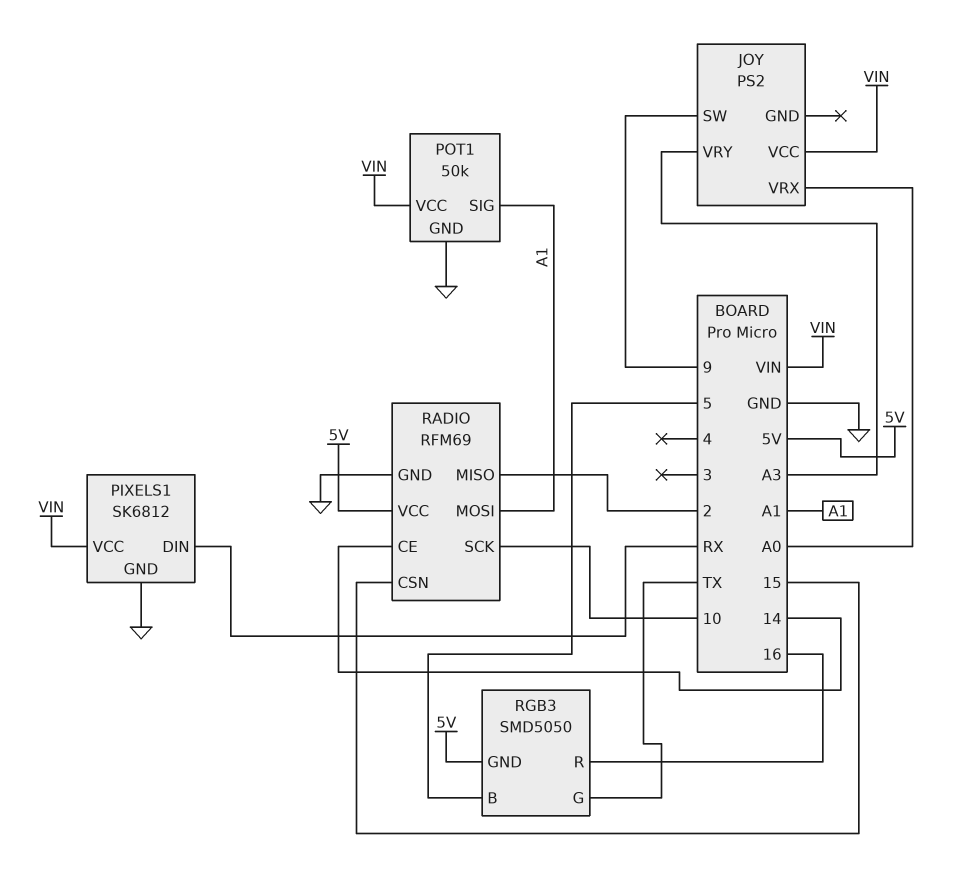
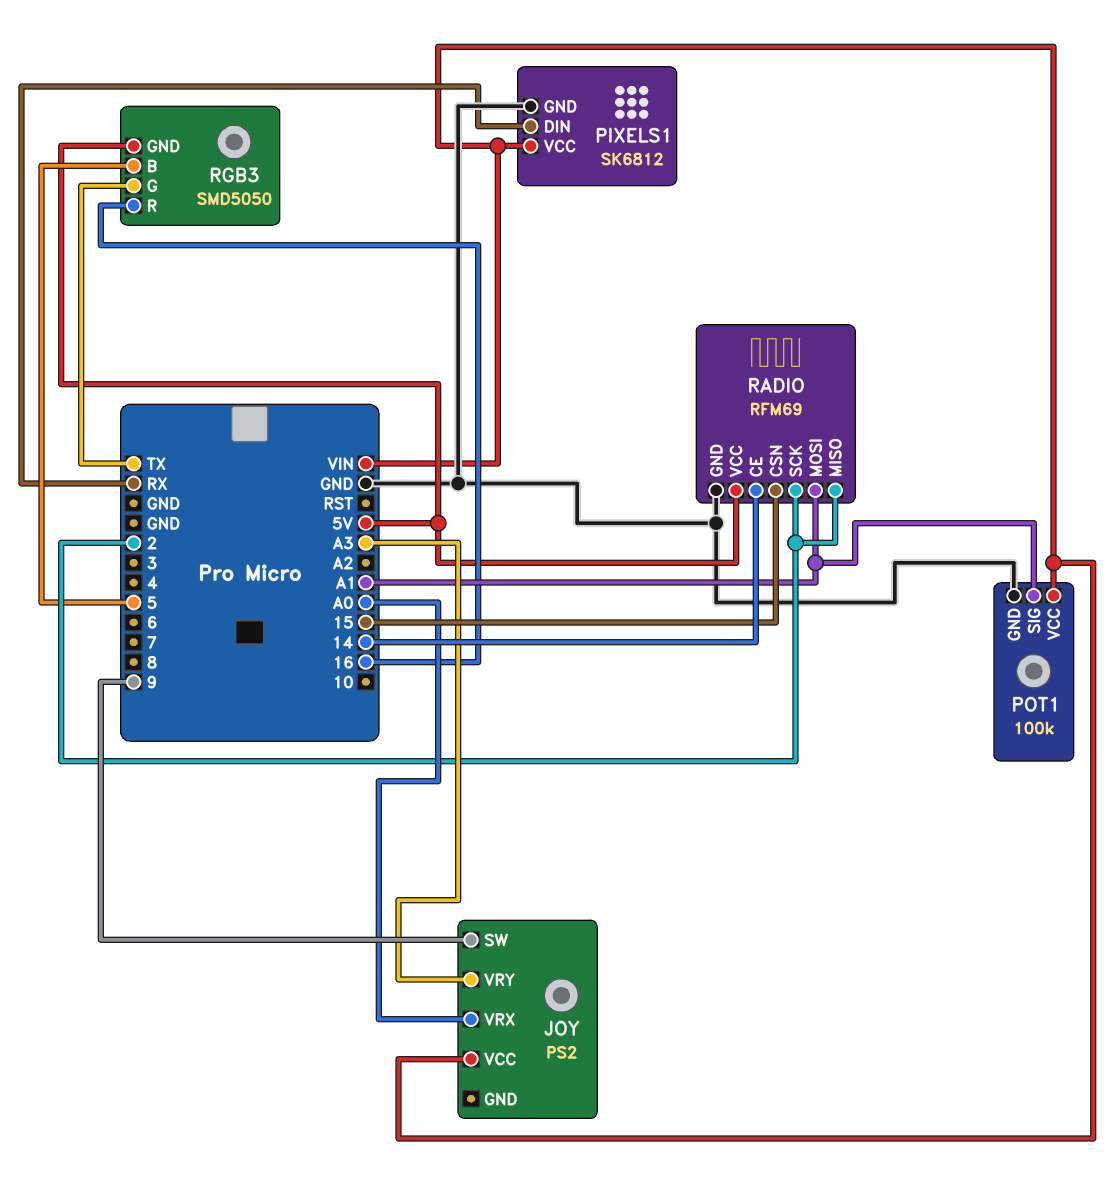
POT1: 50k -> 100k
RADIO pin SCK: 10 -> 2

